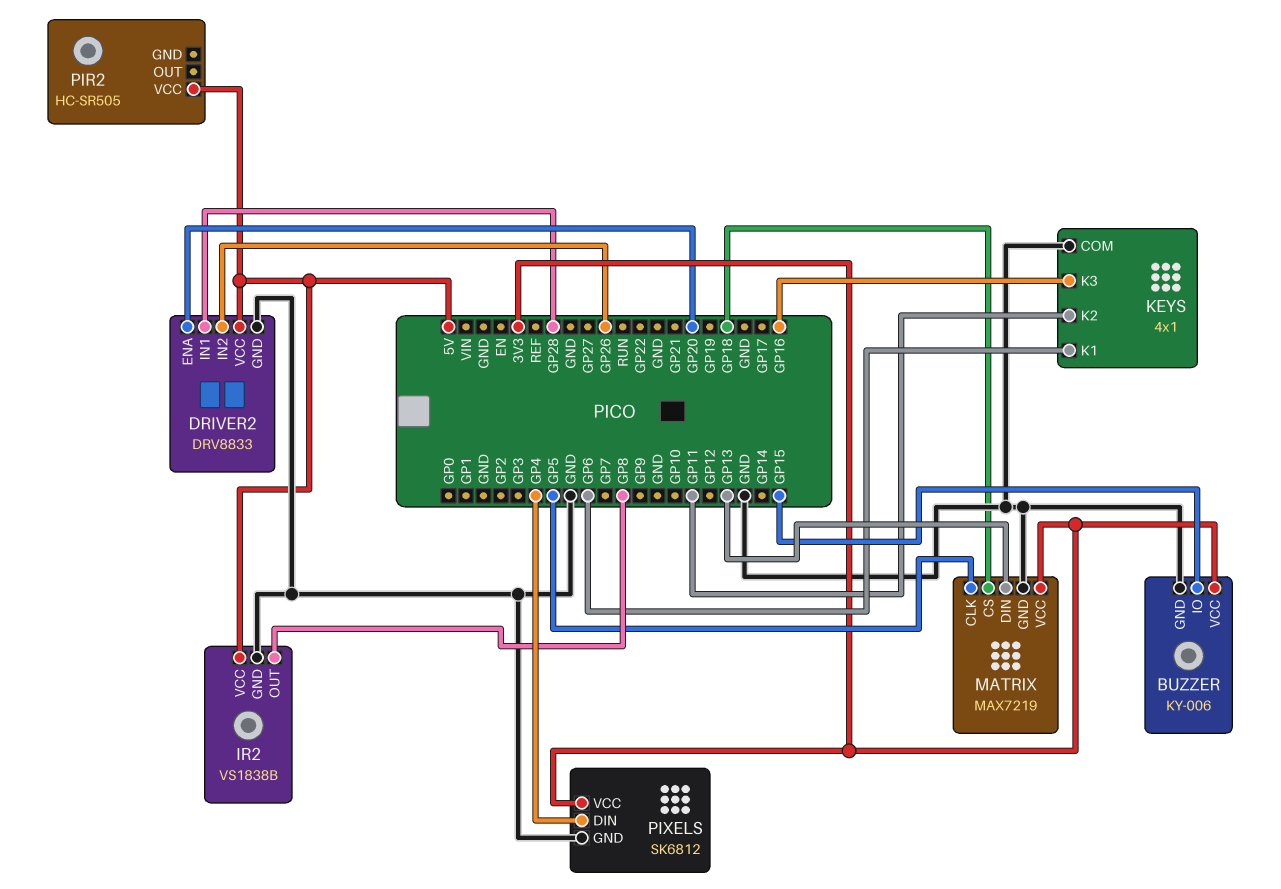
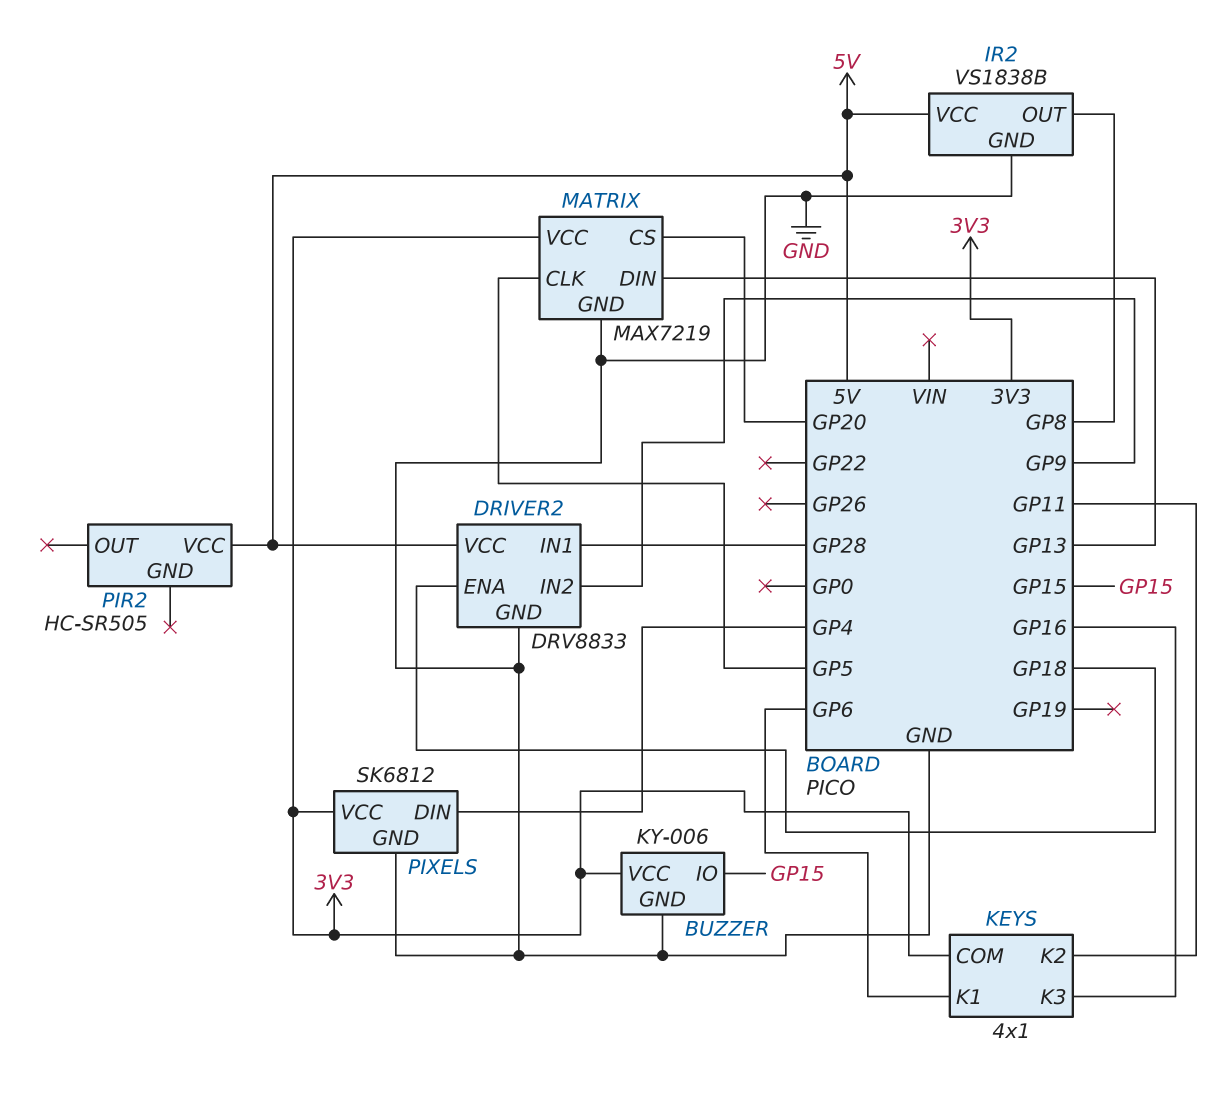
DRIVER2 pin ENA: GP20 -> GP18
DRIVER2 pin IN2: GP26 -> GP9
KEYS pin COM: GND -> 3V3
MATRIX pin CS: GP18 -> GP20

